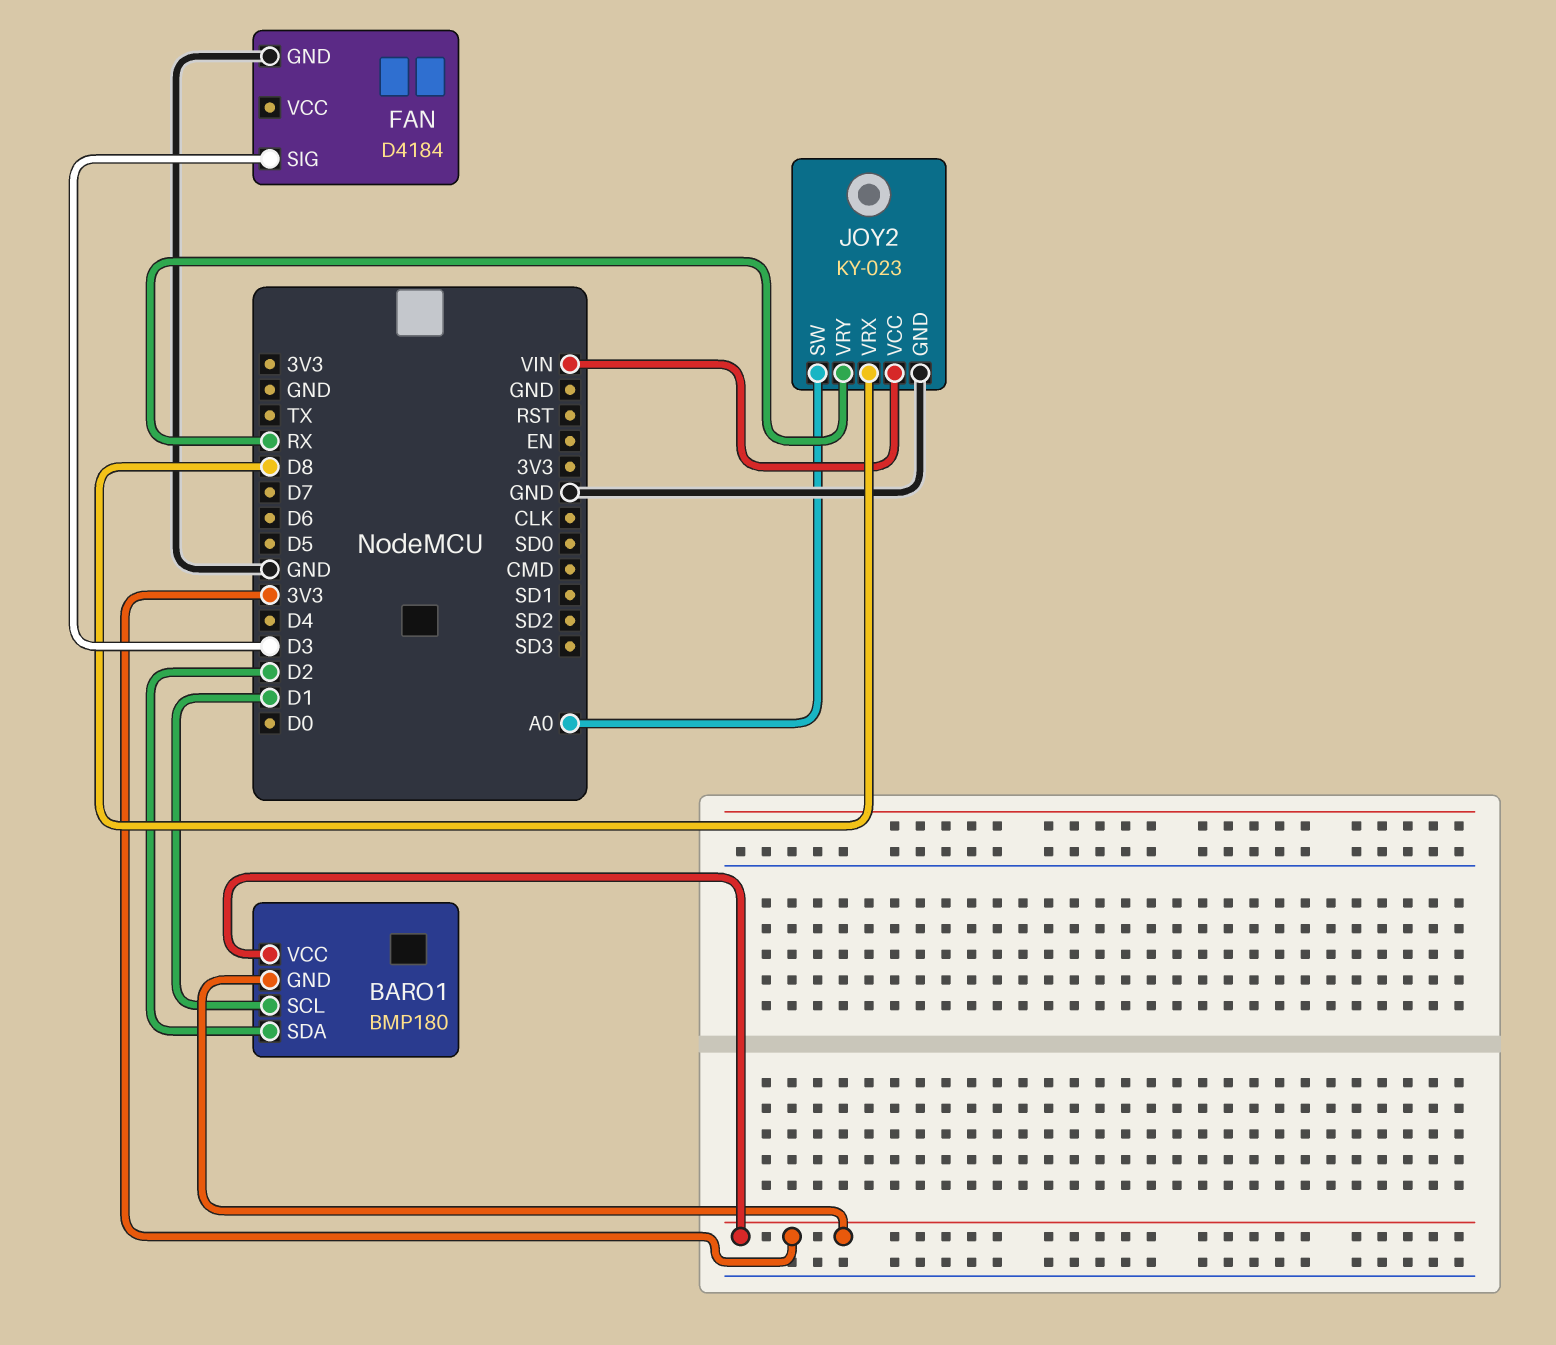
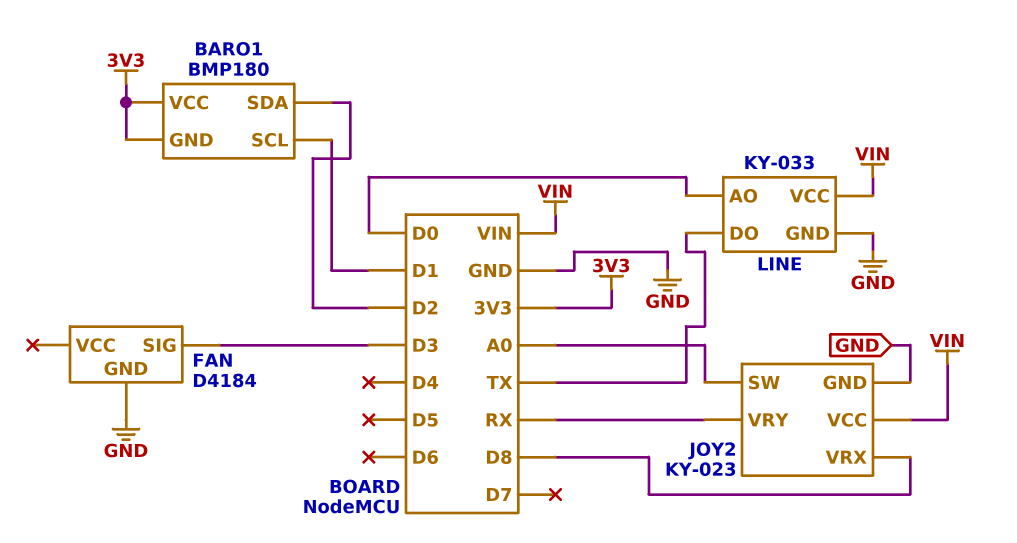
LINE: none -> KY-033
LINE pin AO: none -> D0
LINE pin DO: none -> TX
LINE pin GND: none -> GND
LINE pin VCC: none -> VIN

